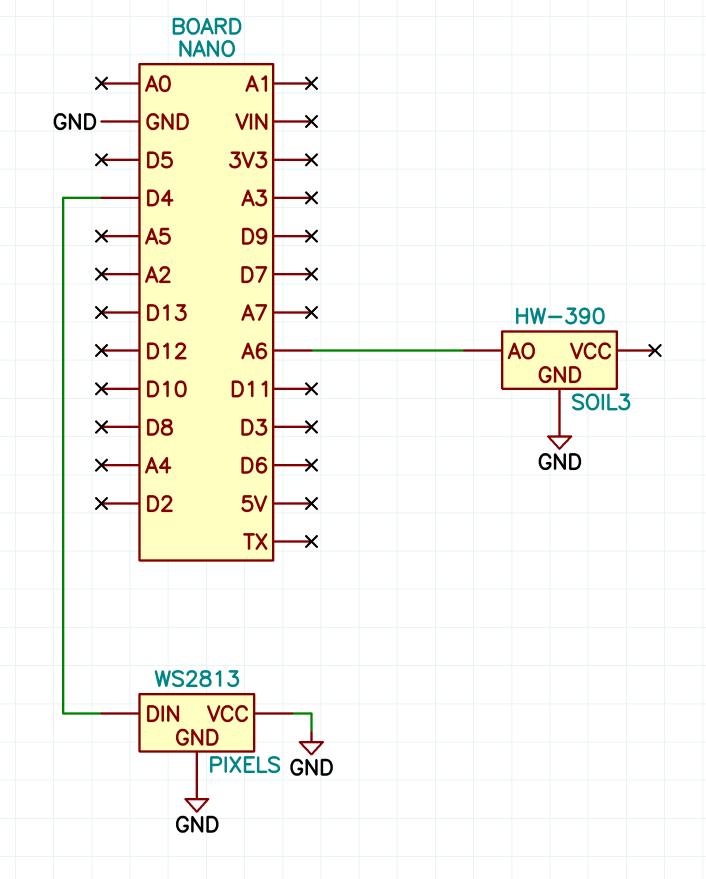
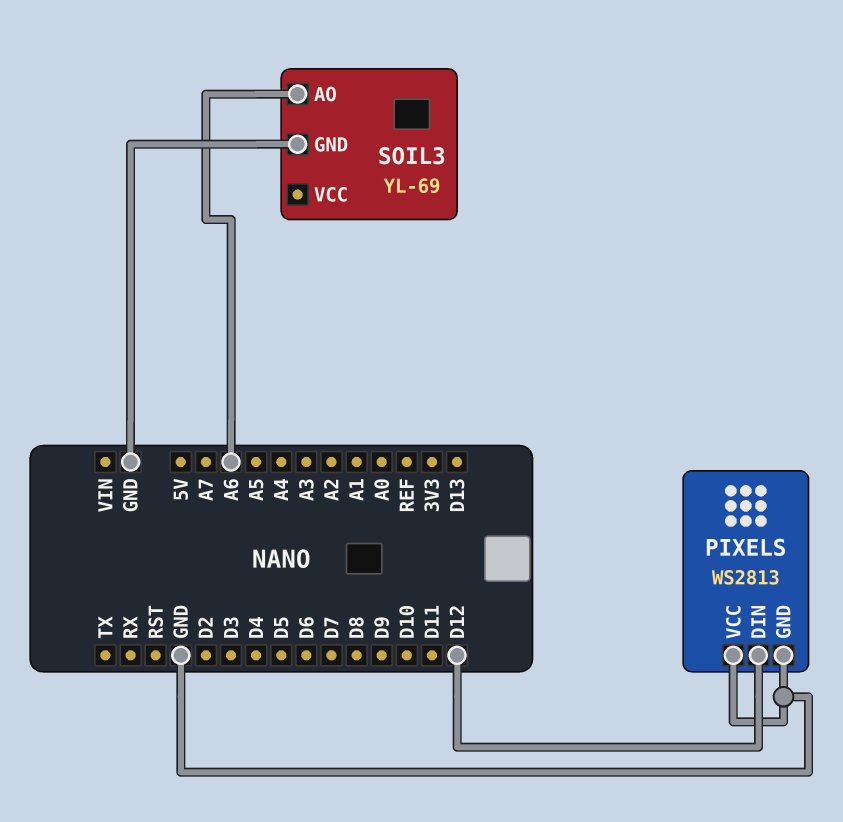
PIXELS pin DIN: D4 -> D12
SOIL3: HW-390 -> YL-69

